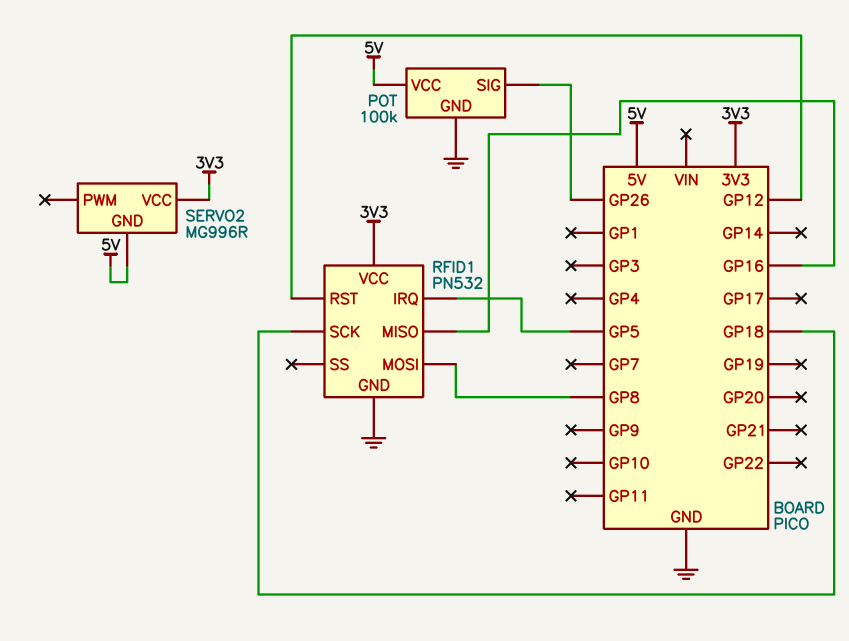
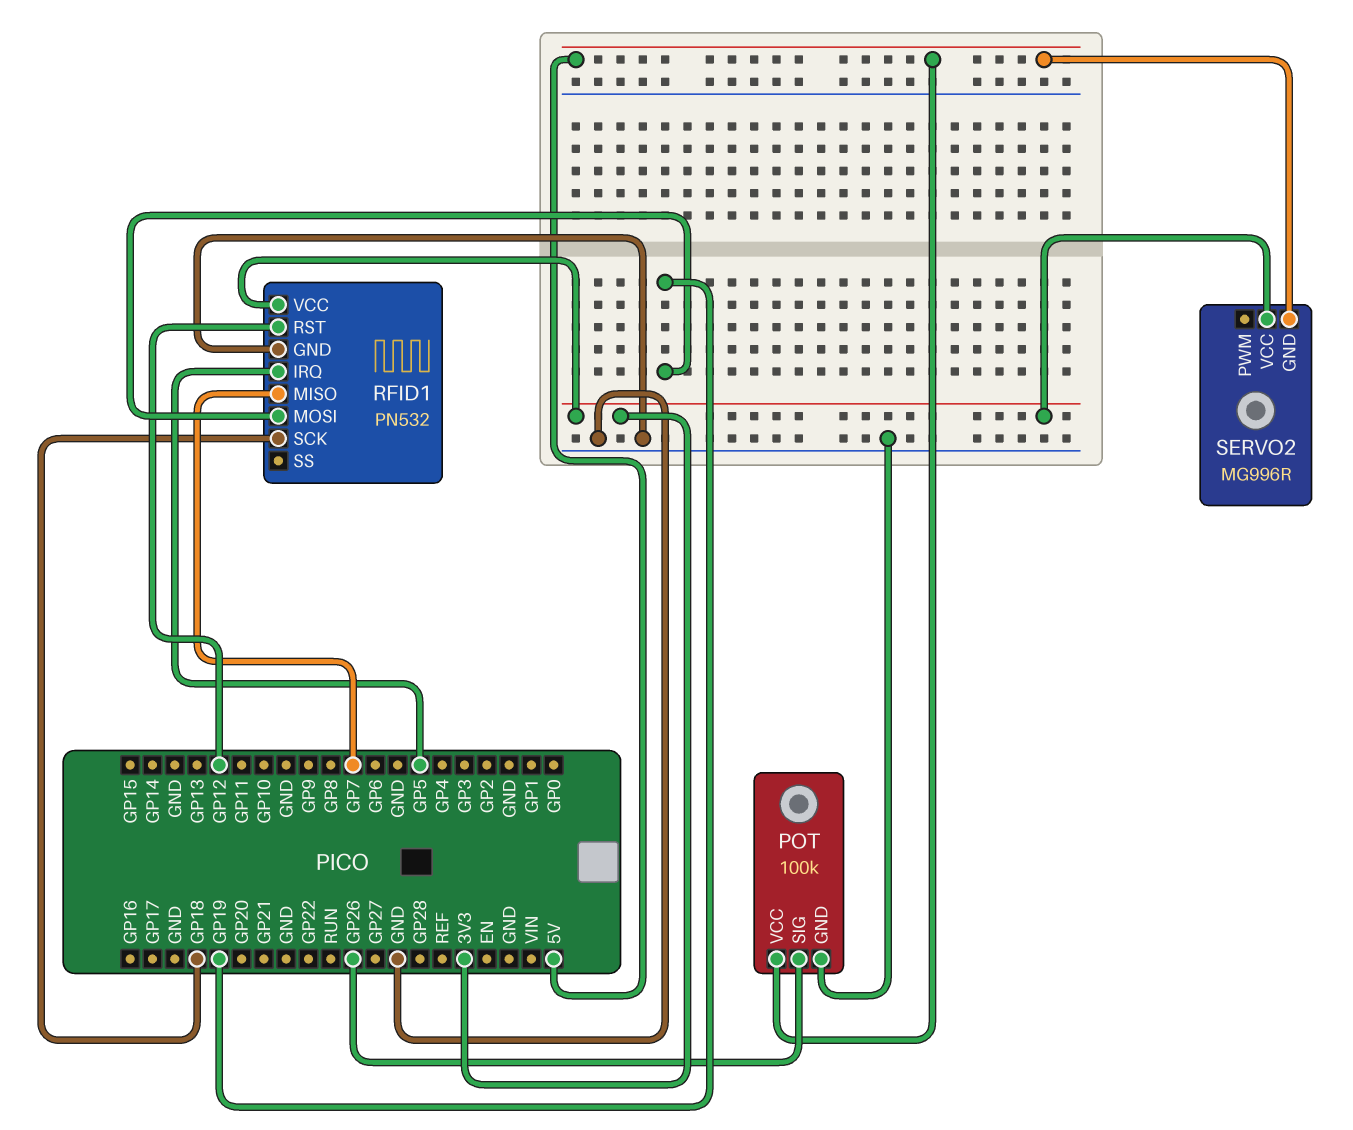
RFID1 pin MISO: GP16 -> GP7
RFID1 pin MOSI: GP8 -> GP19

